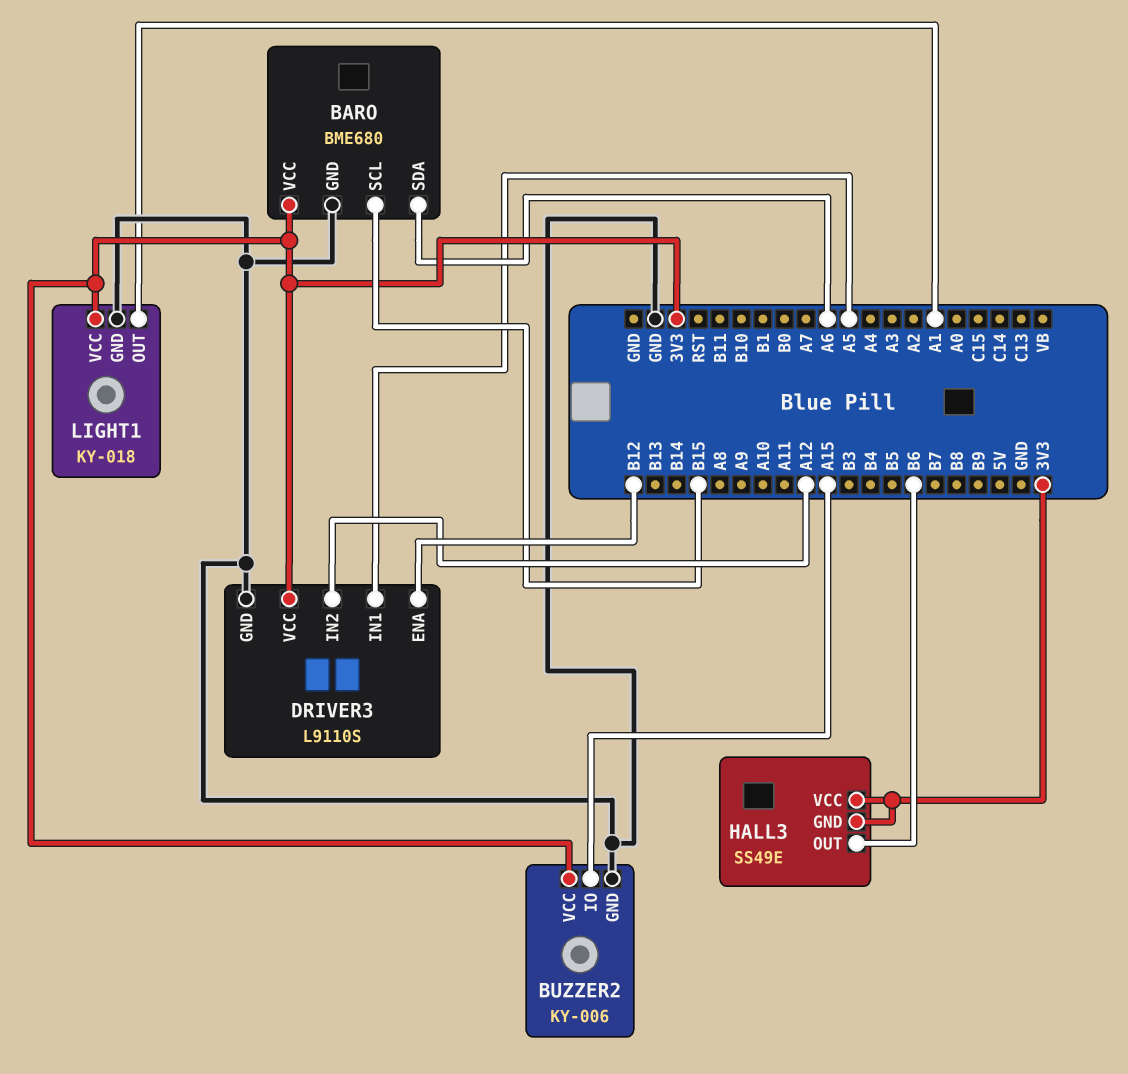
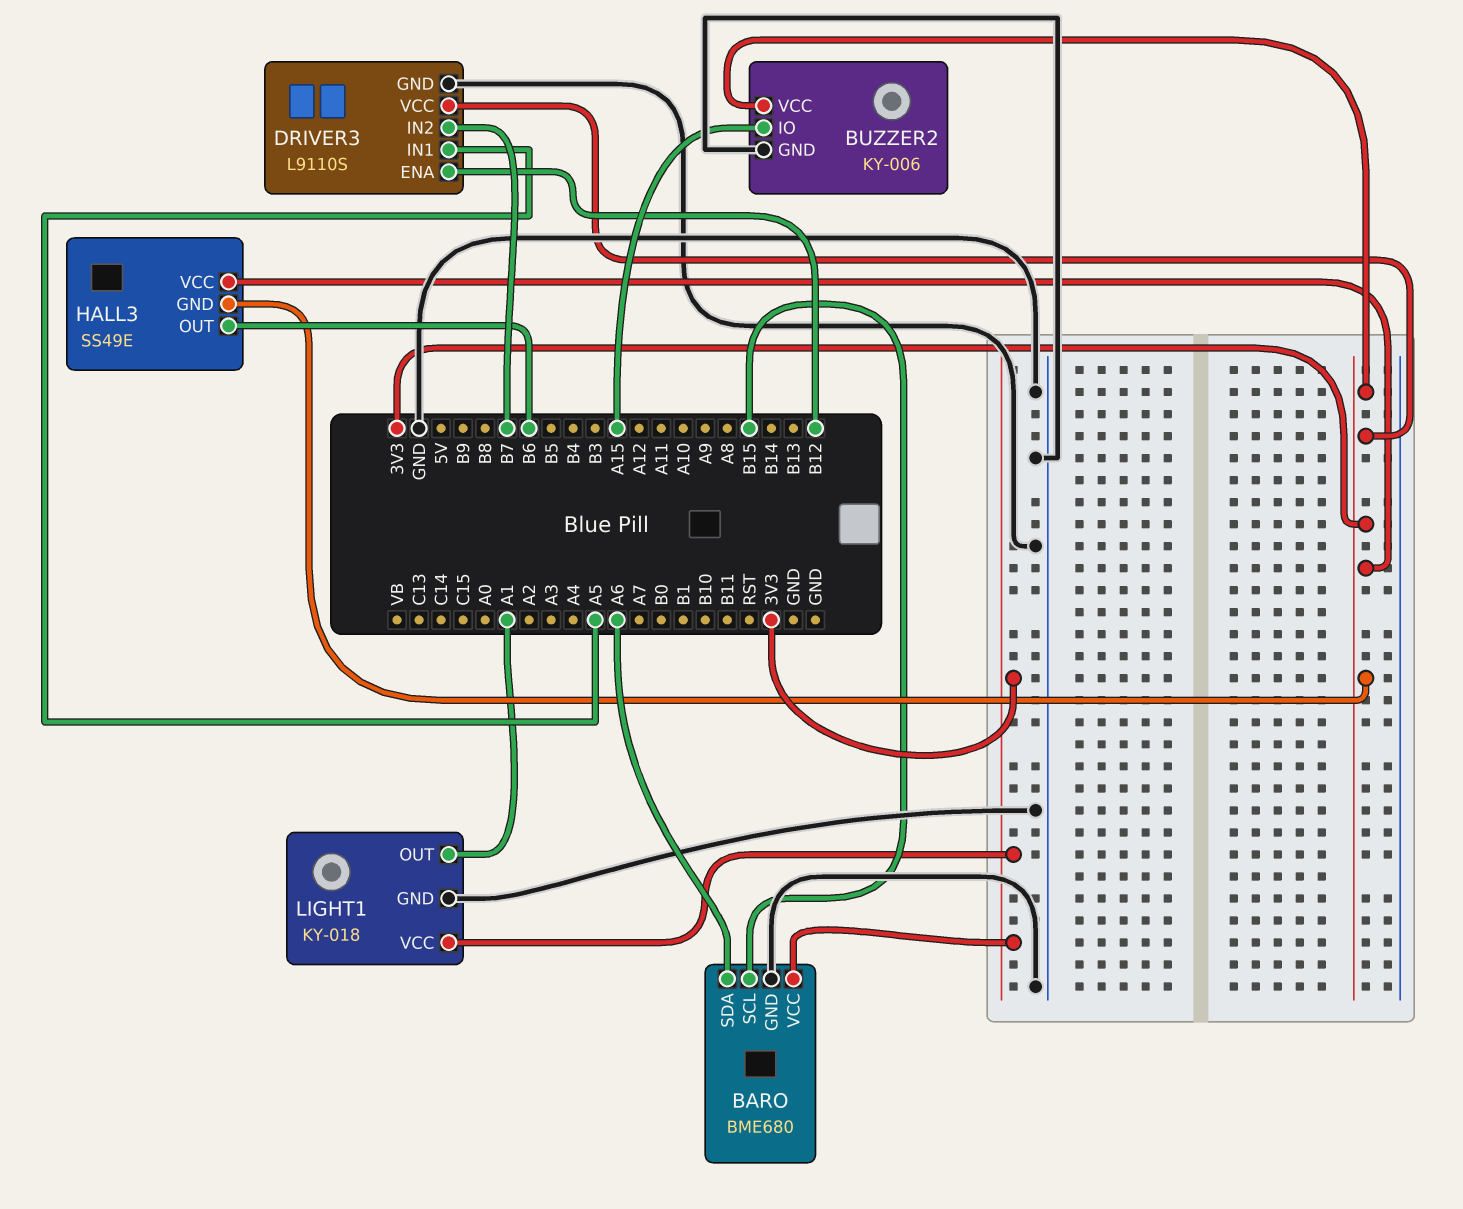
DRIVER3 pin IN2: A12 -> B7

